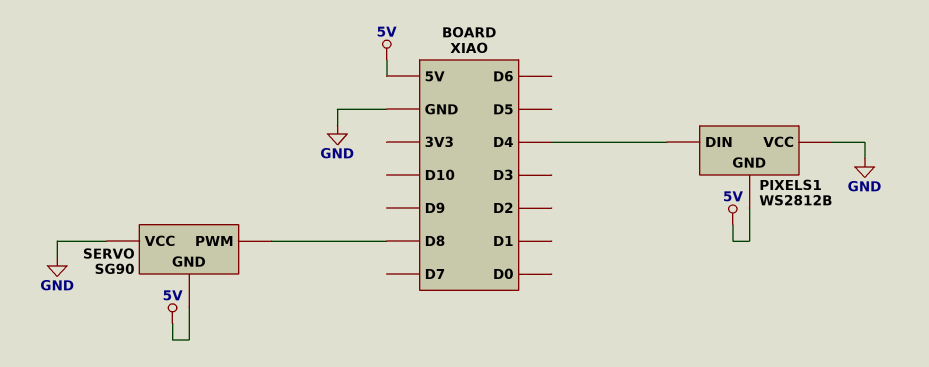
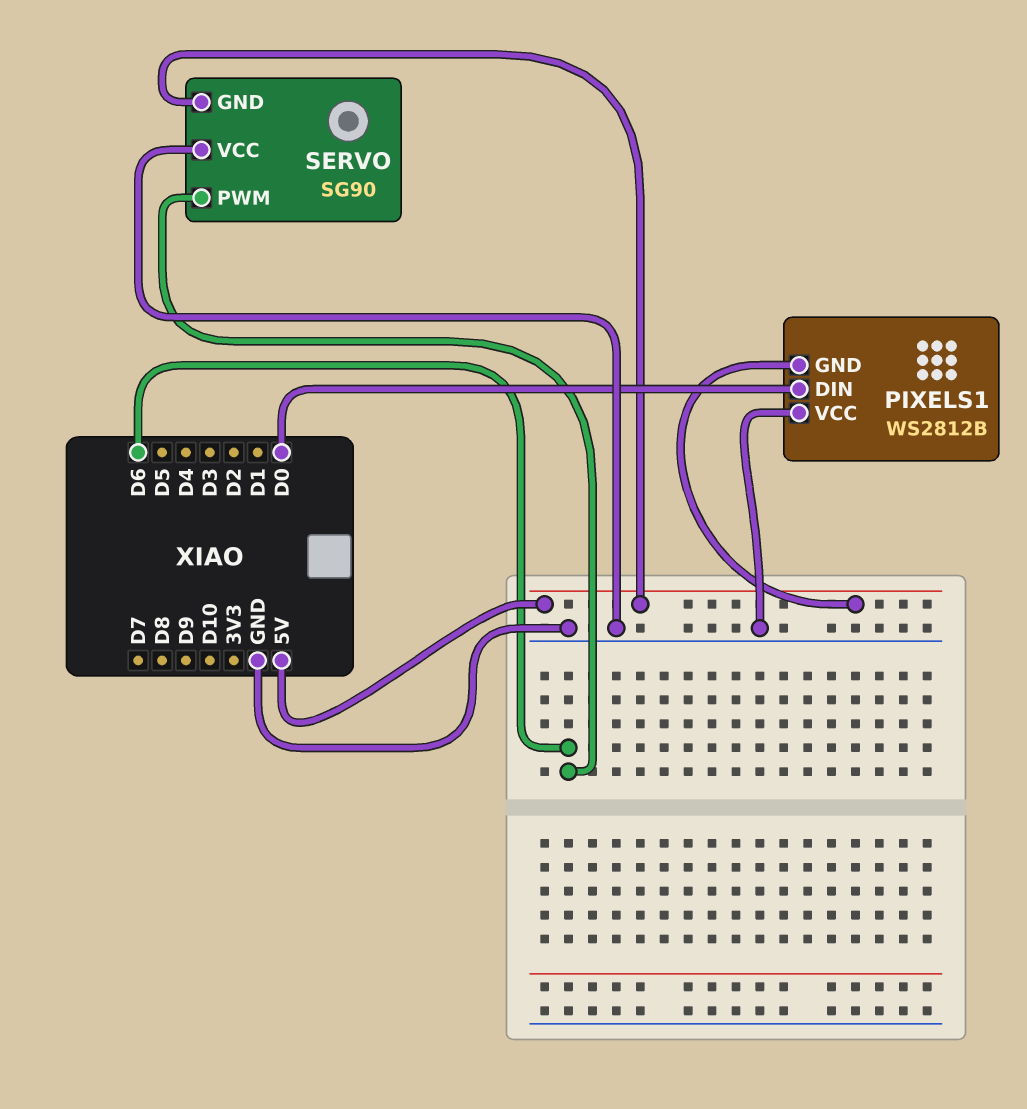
PIXELS1 pin DIN: D4 -> D0
SERVO pin PWM: D8 -> D6

